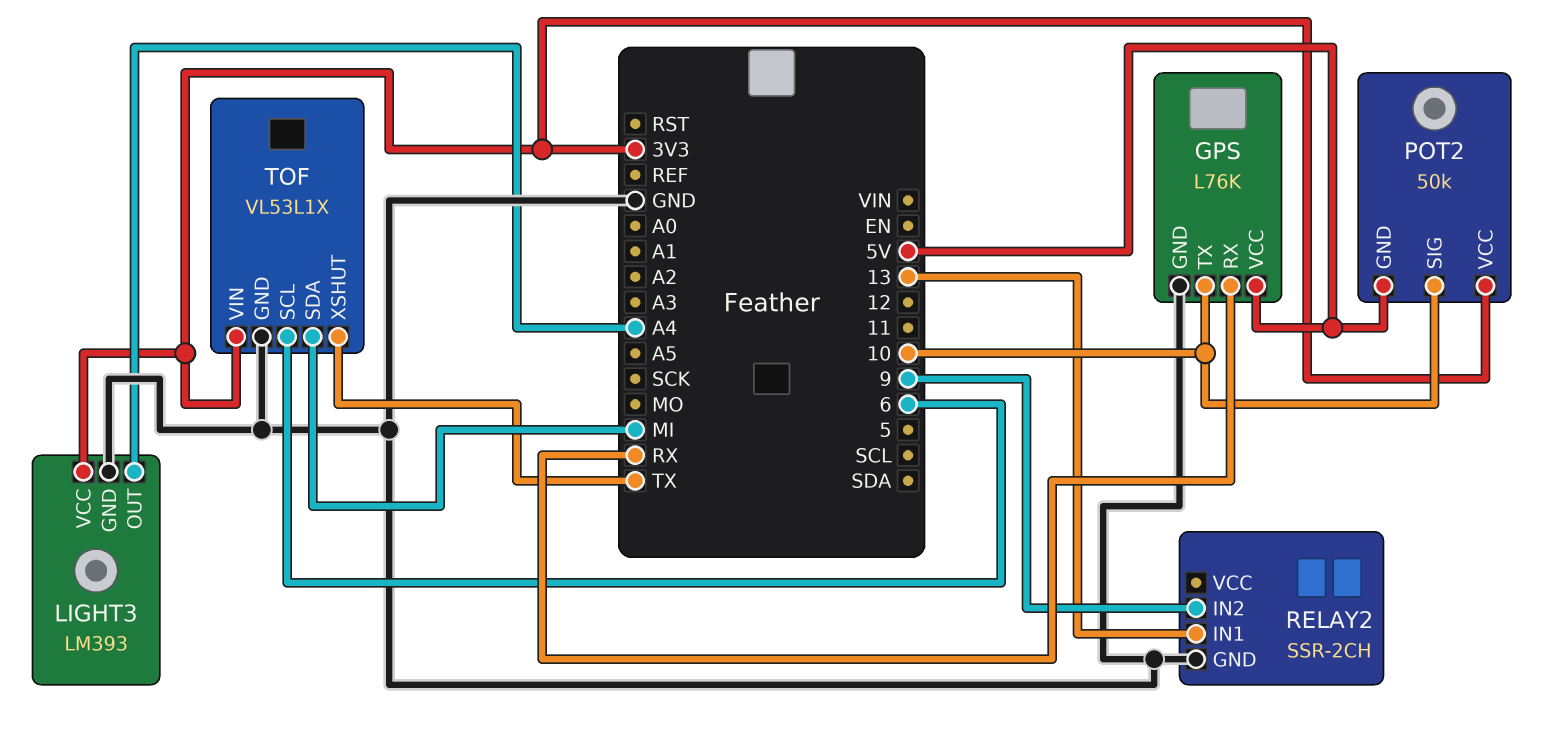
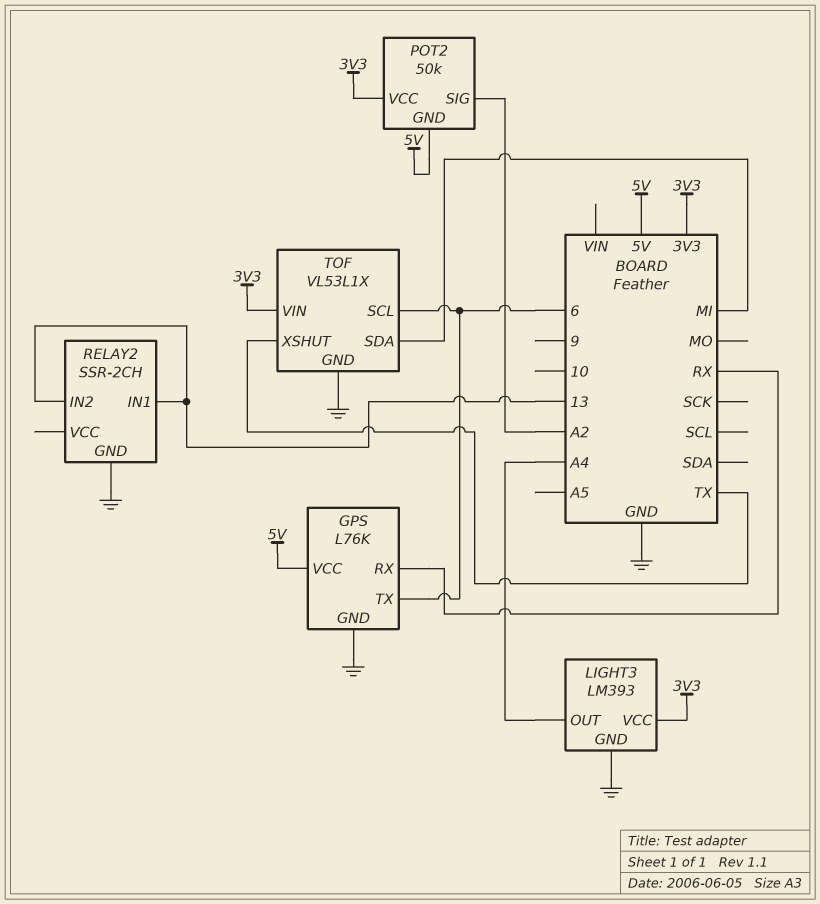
GPS pin TX: 10 -> 6
POT2 pin SIG: 10 -> A2
RELAY2 pin IN2: 9 -> 13

